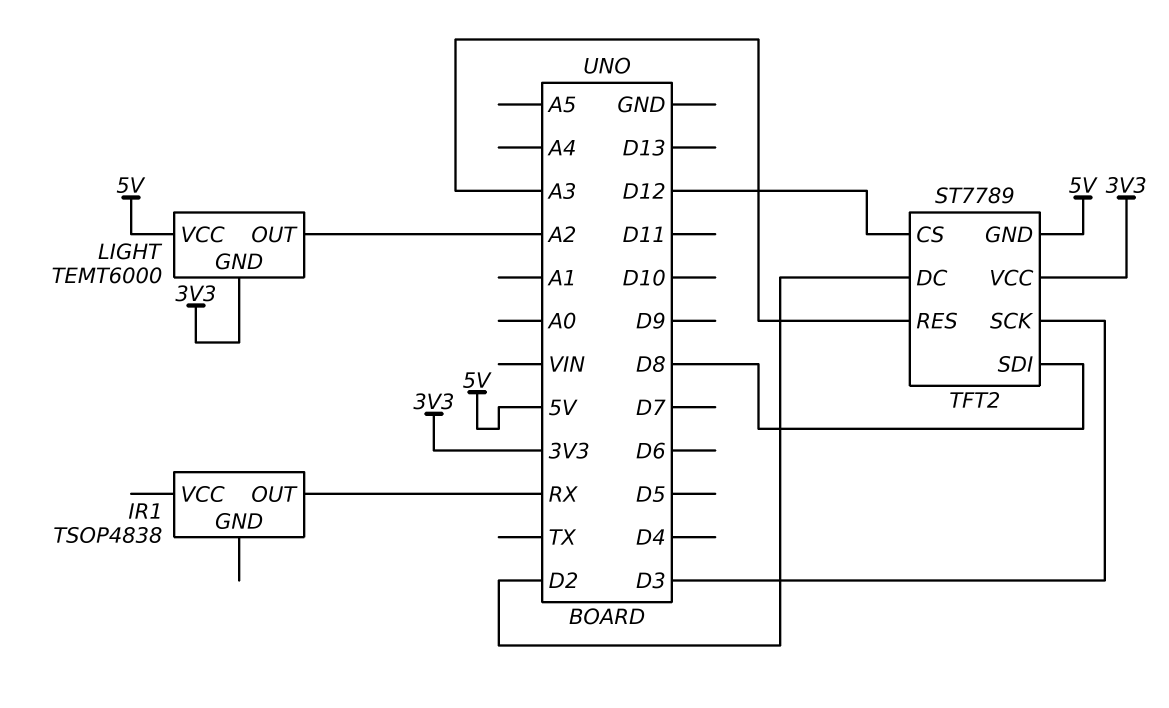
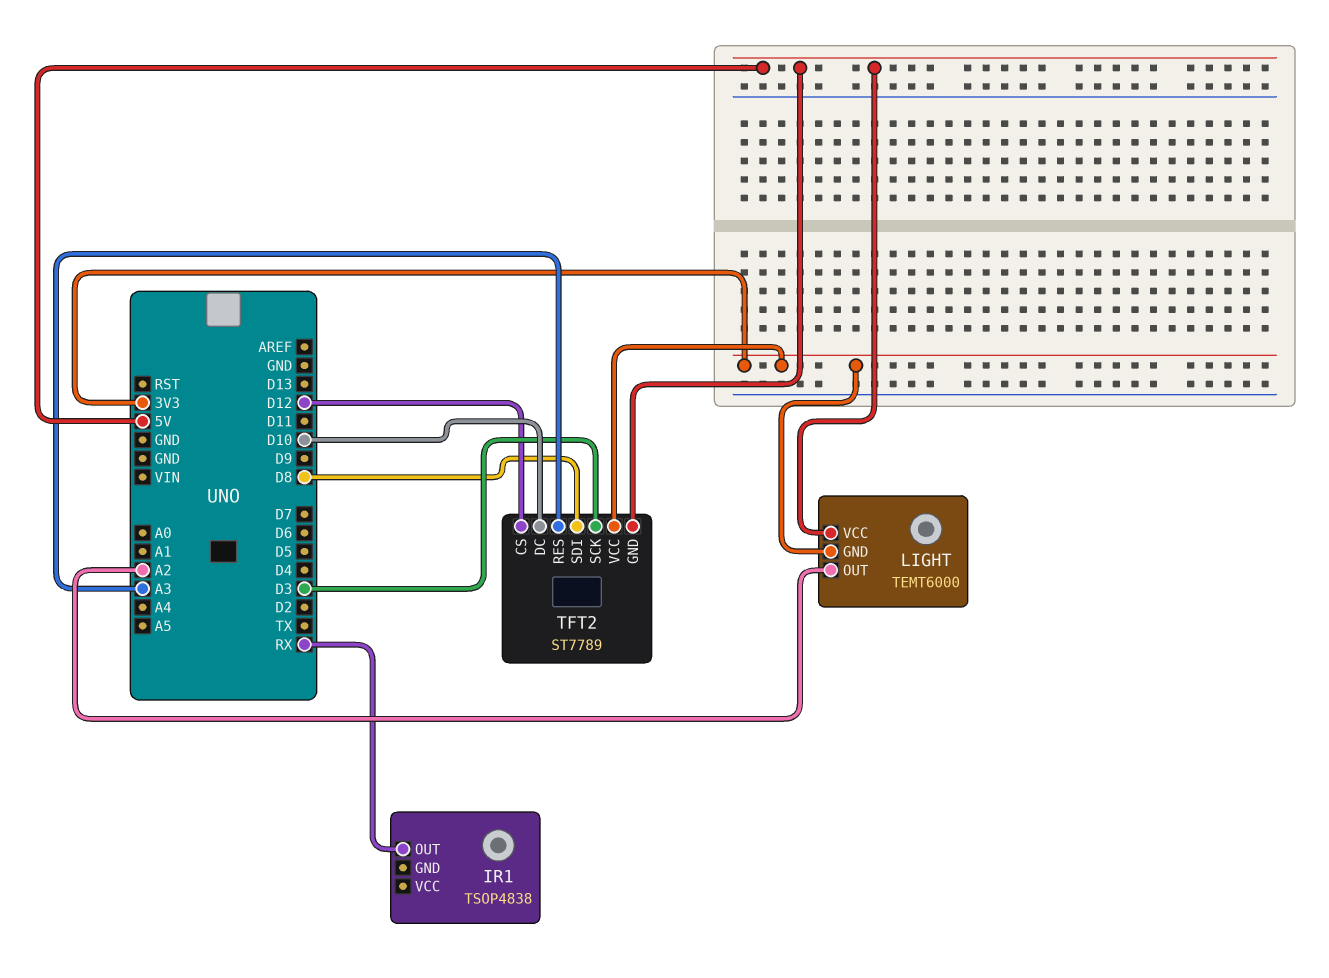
TFT2 pin DC: D2 -> D10

